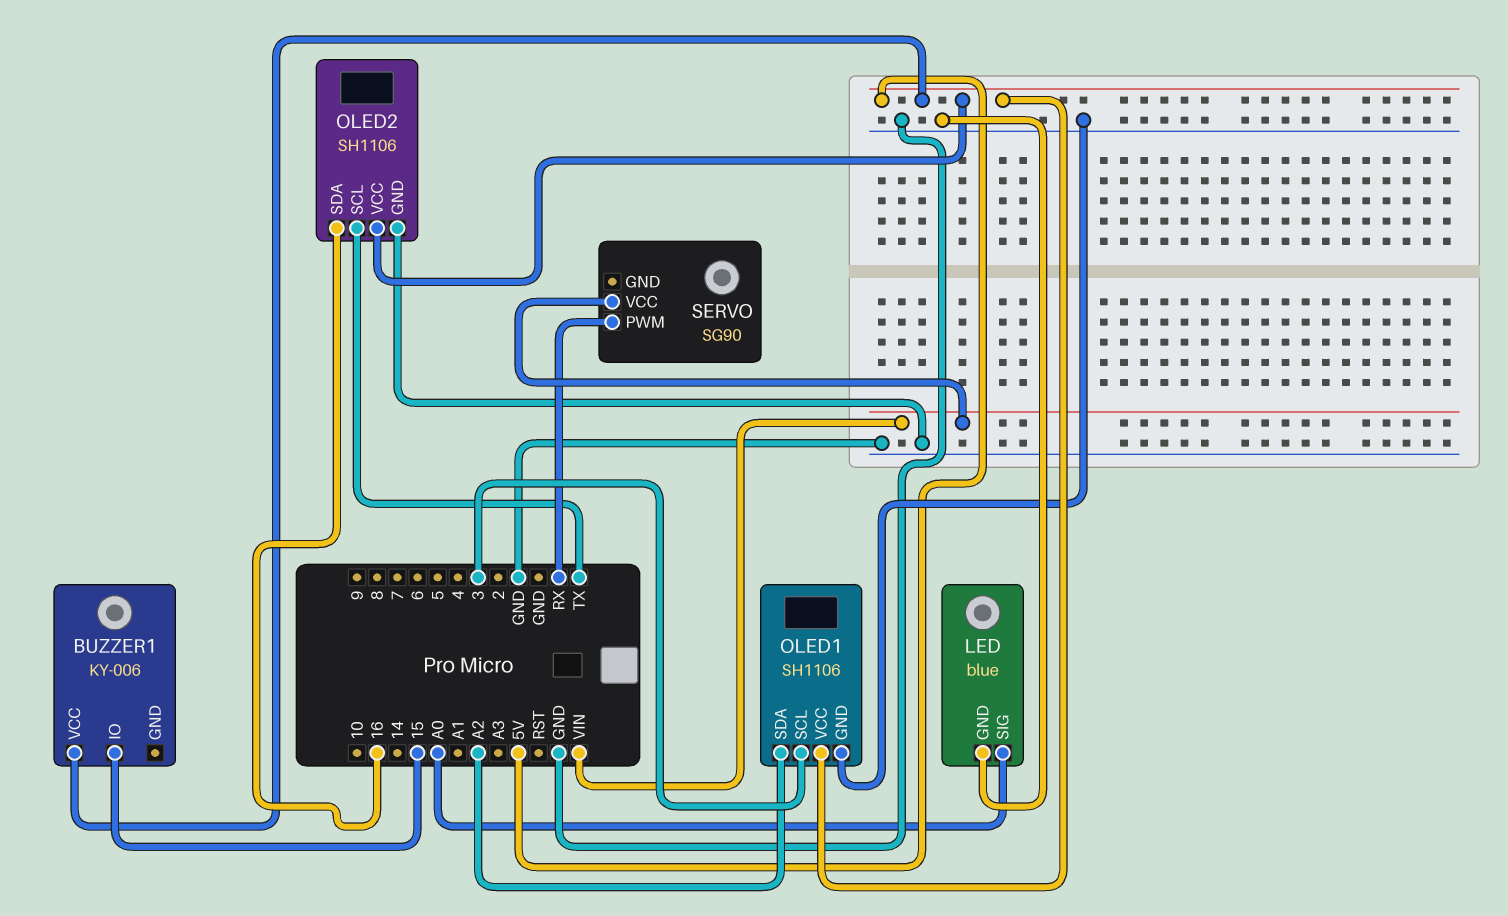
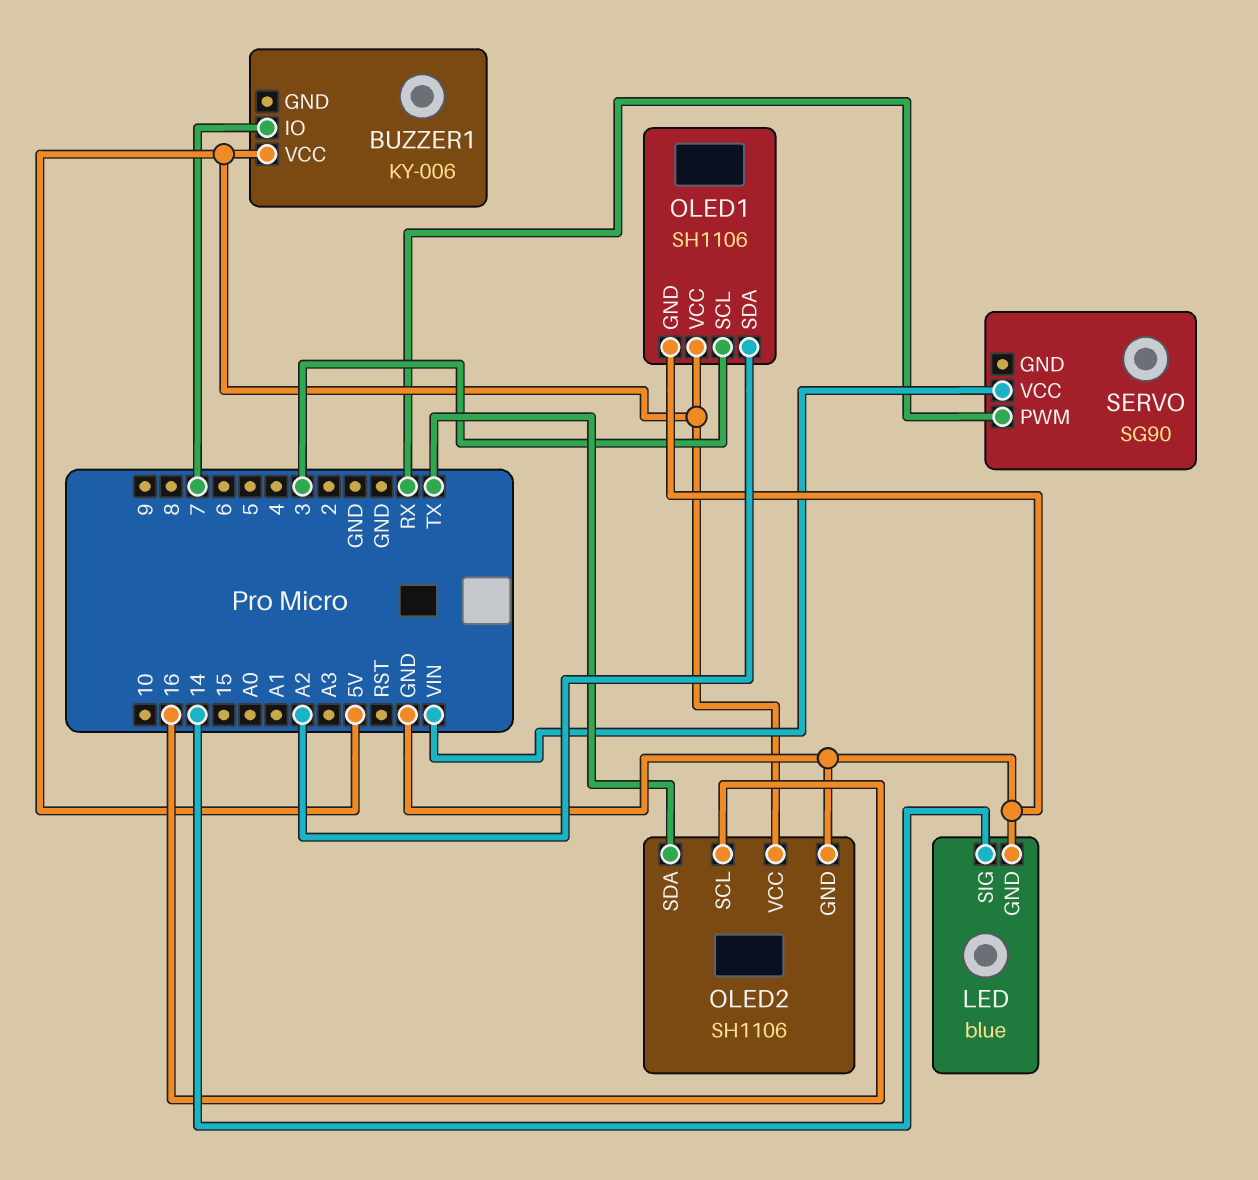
BUZZER1 pin IO: 15 -> 7
LED pin SIG: A0 -> 14
OLED2 pin SCL: TX -> 16
OLED2 pin SDA: 16 -> TX

